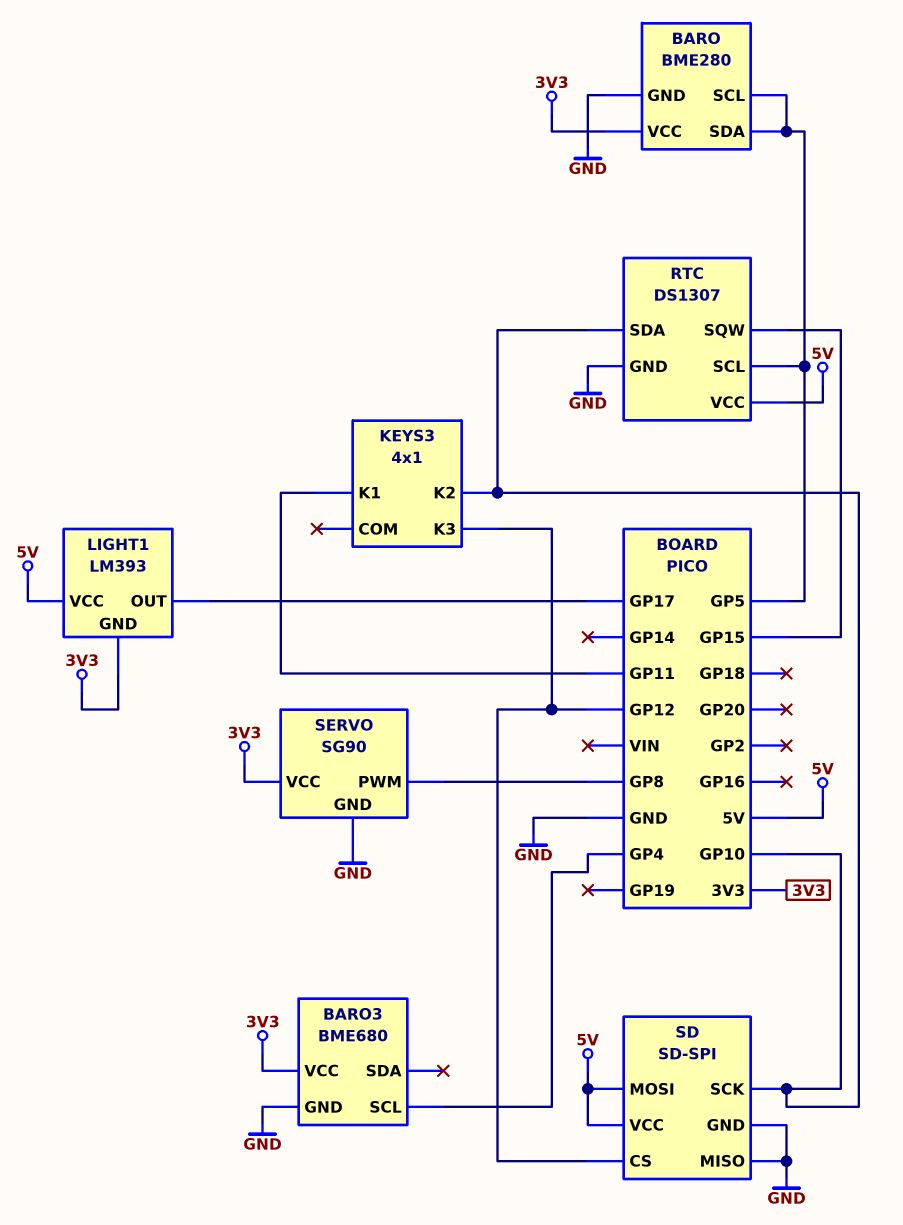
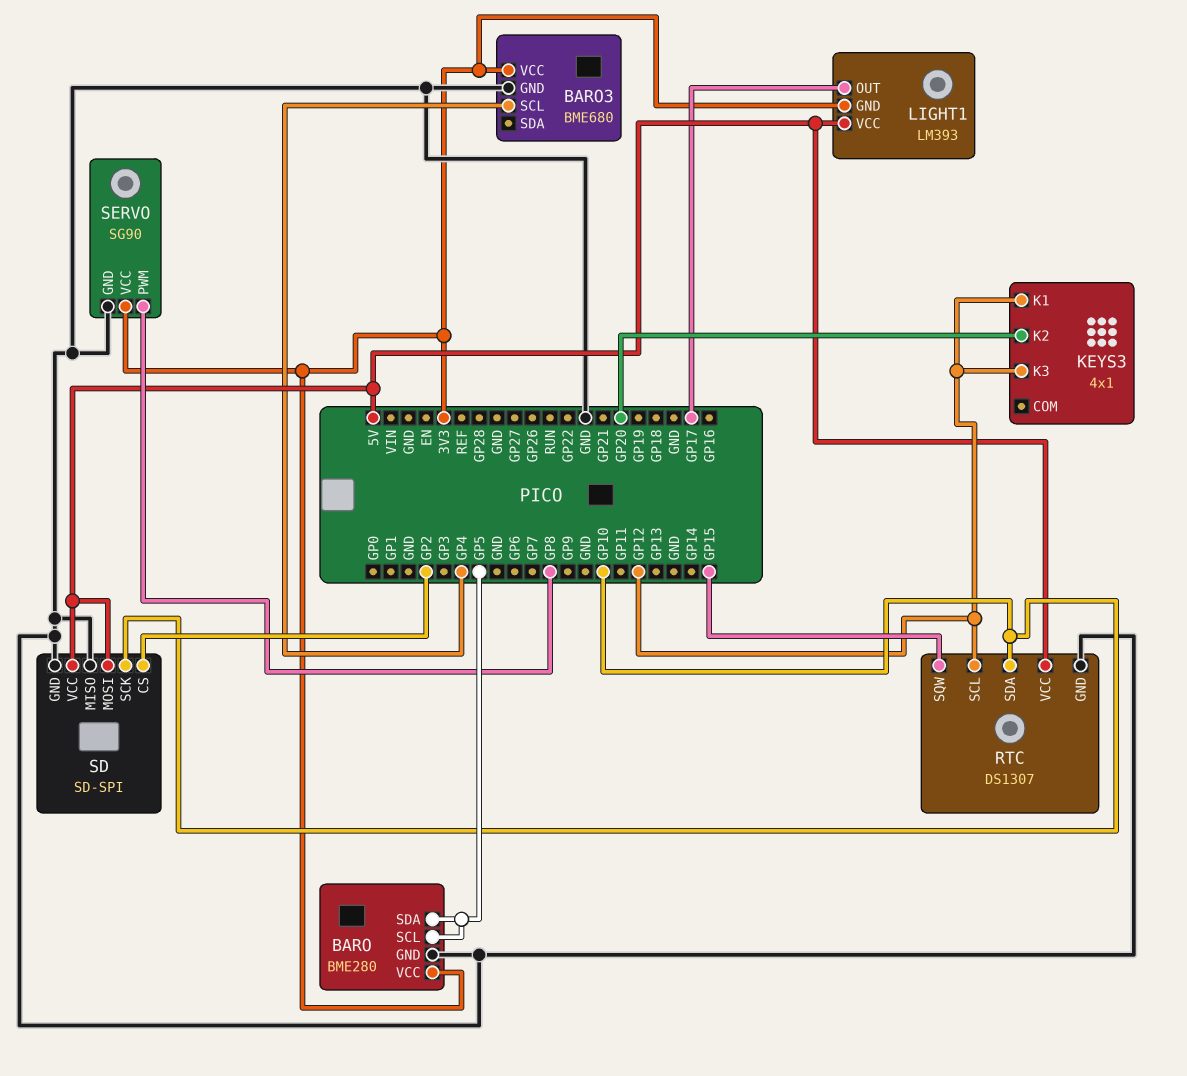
KEYS3 pin K1: GP11 -> GP12
KEYS3 pin K2: GP10 -> GP20
RTC pin SCL: GP5 -> GP12
SD pin CS: GP12 -> GP2

